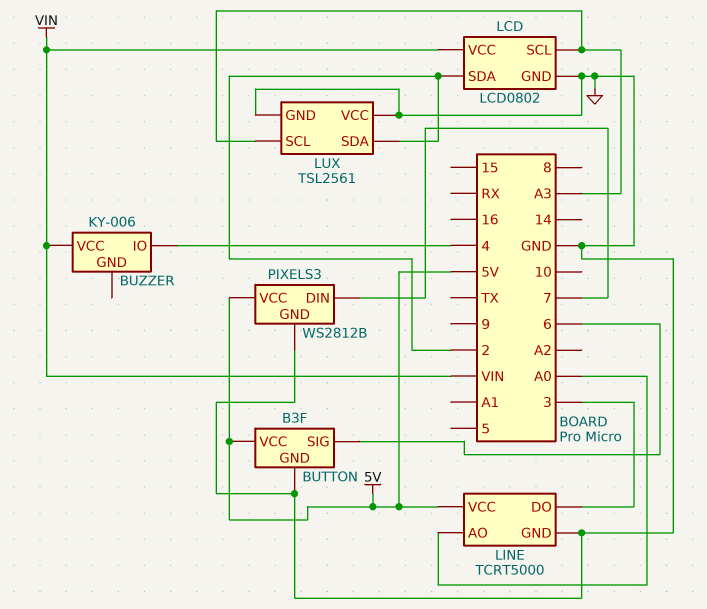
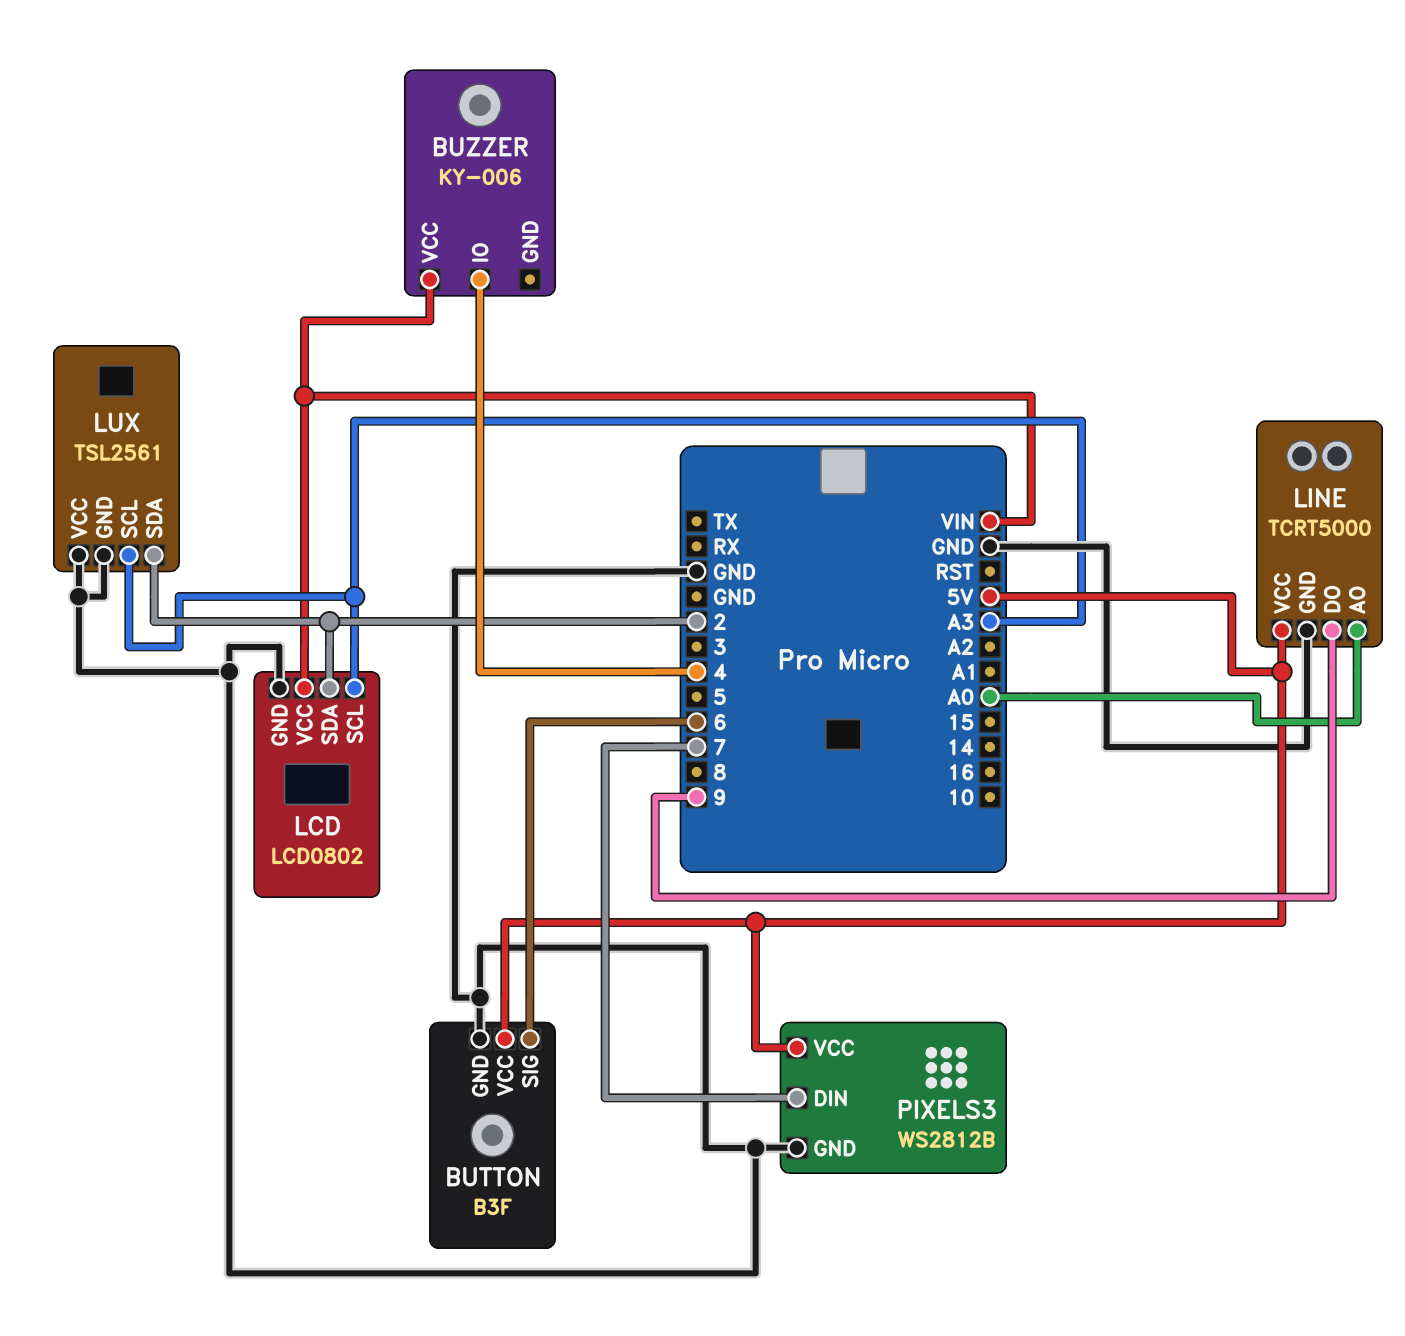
LINE pin DO: 3 -> 9

